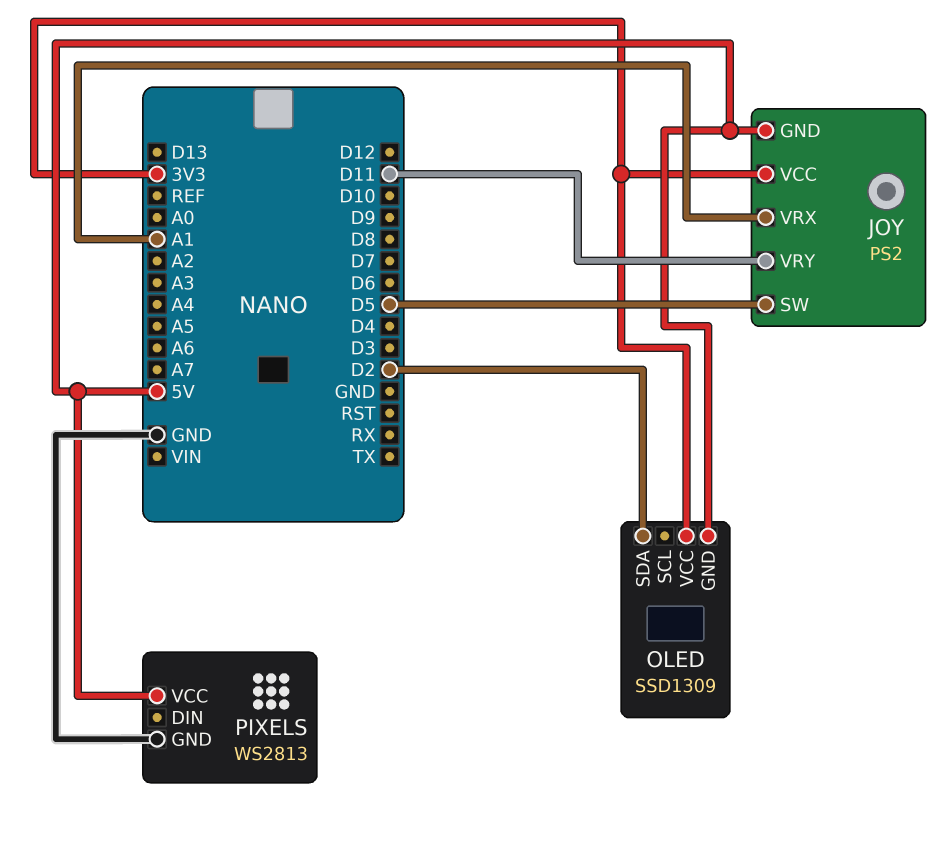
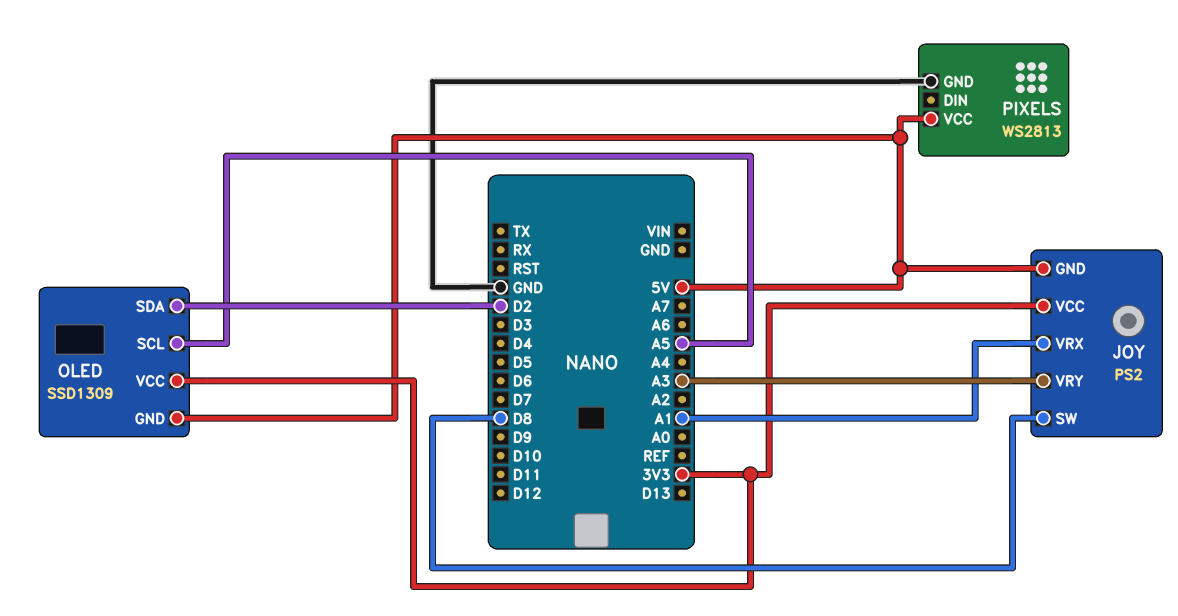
JOY pin SW: D5 -> D8
JOY pin VRY: D11 -> A3
OLED pin SCL: none -> A5

